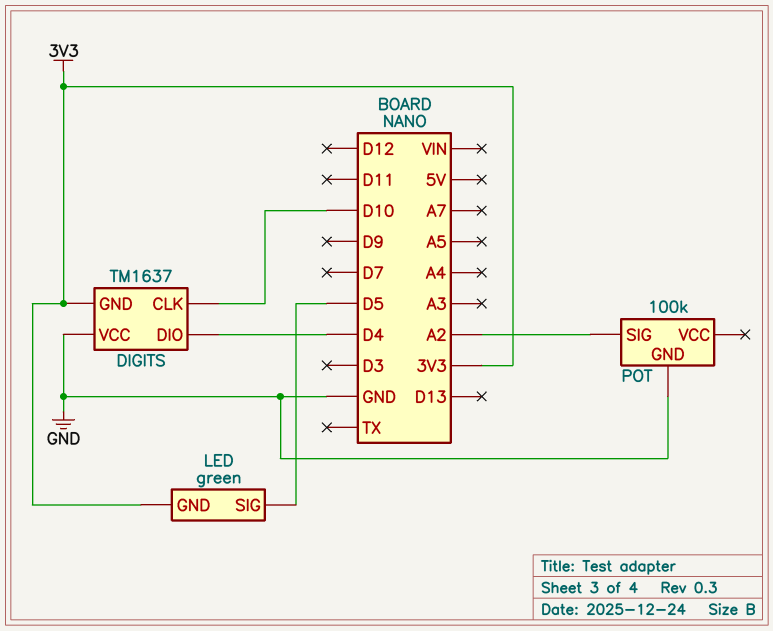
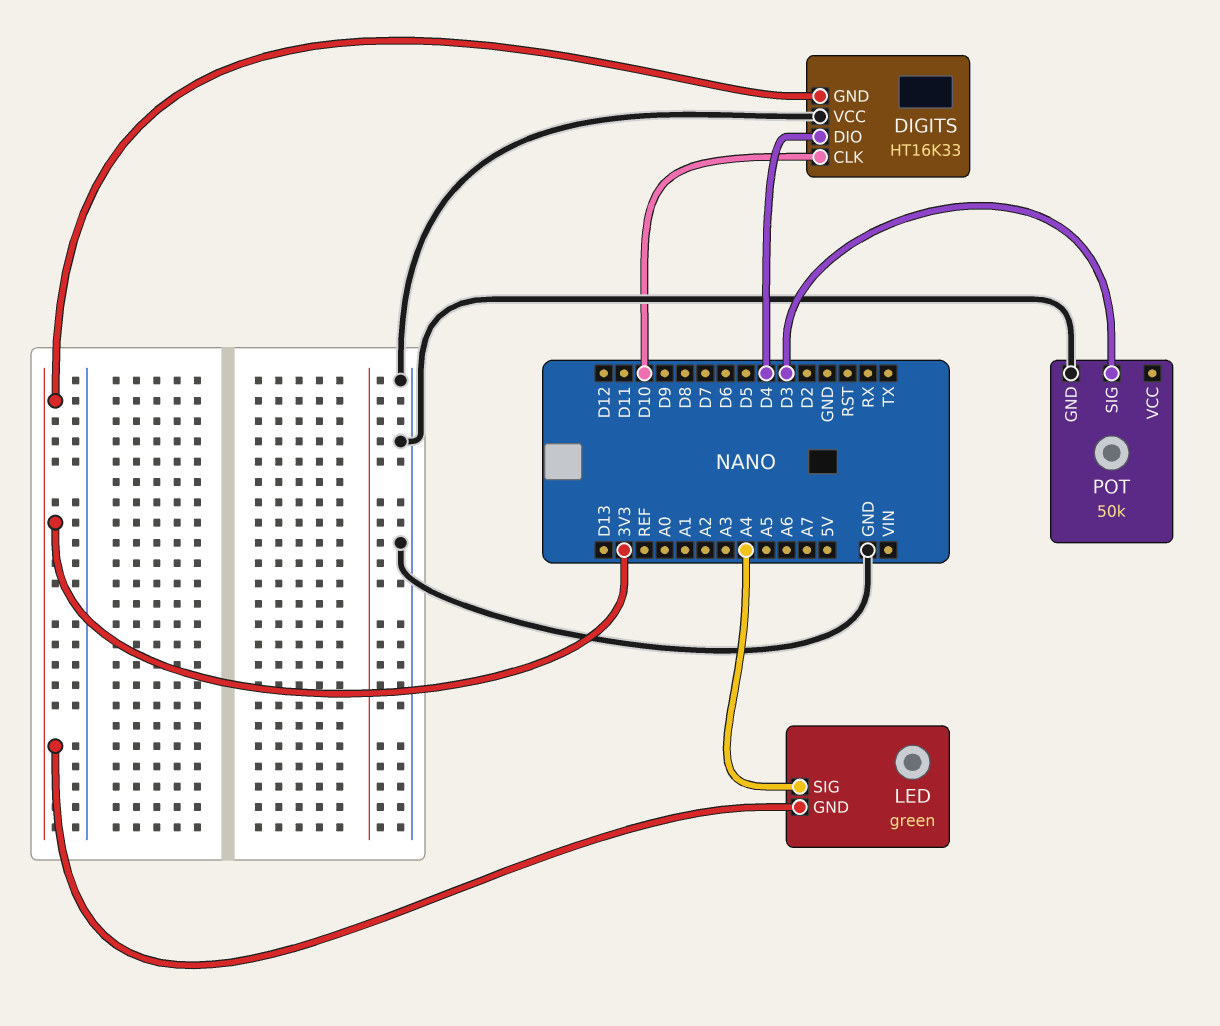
DIGITS: TM1637 -> HT16K33
LED pin SIG: D5 -> A4
POT: 100k -> 50k
POT pin SIG: A2 -> D3

